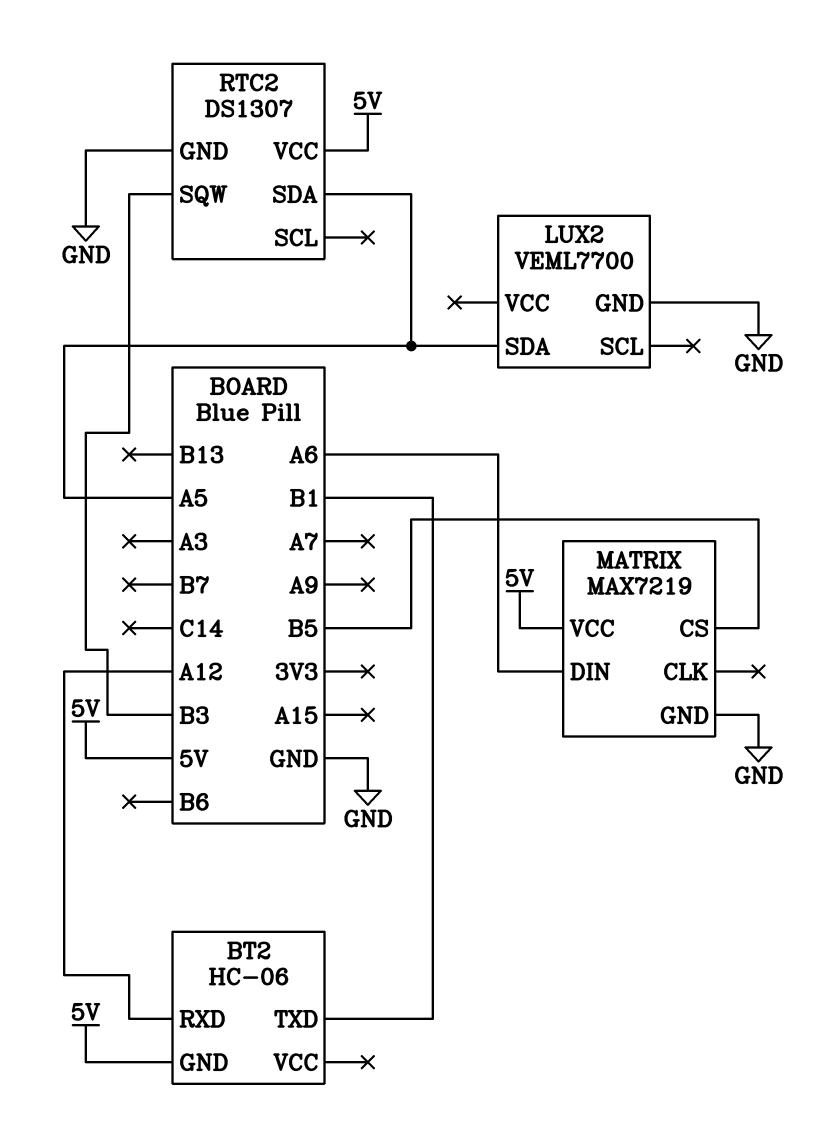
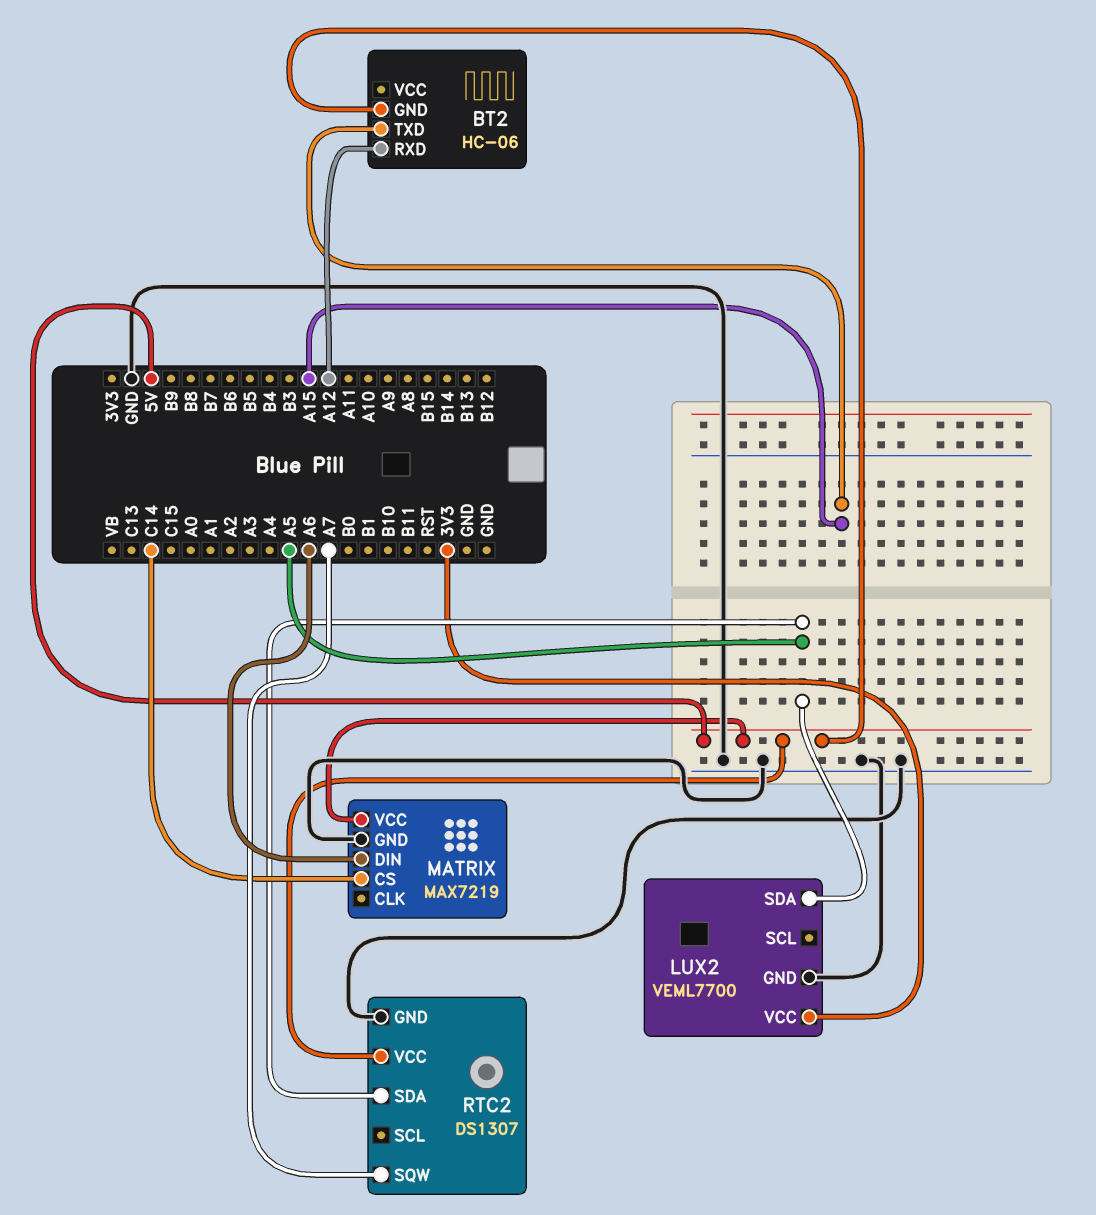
BT2 pin TXD: B1 -> A15
LUX2 pin VCC: none -> 3V3
MATRIX pin CS: B5 -> C14
RTC2 pin SQW: B3 -> A7

